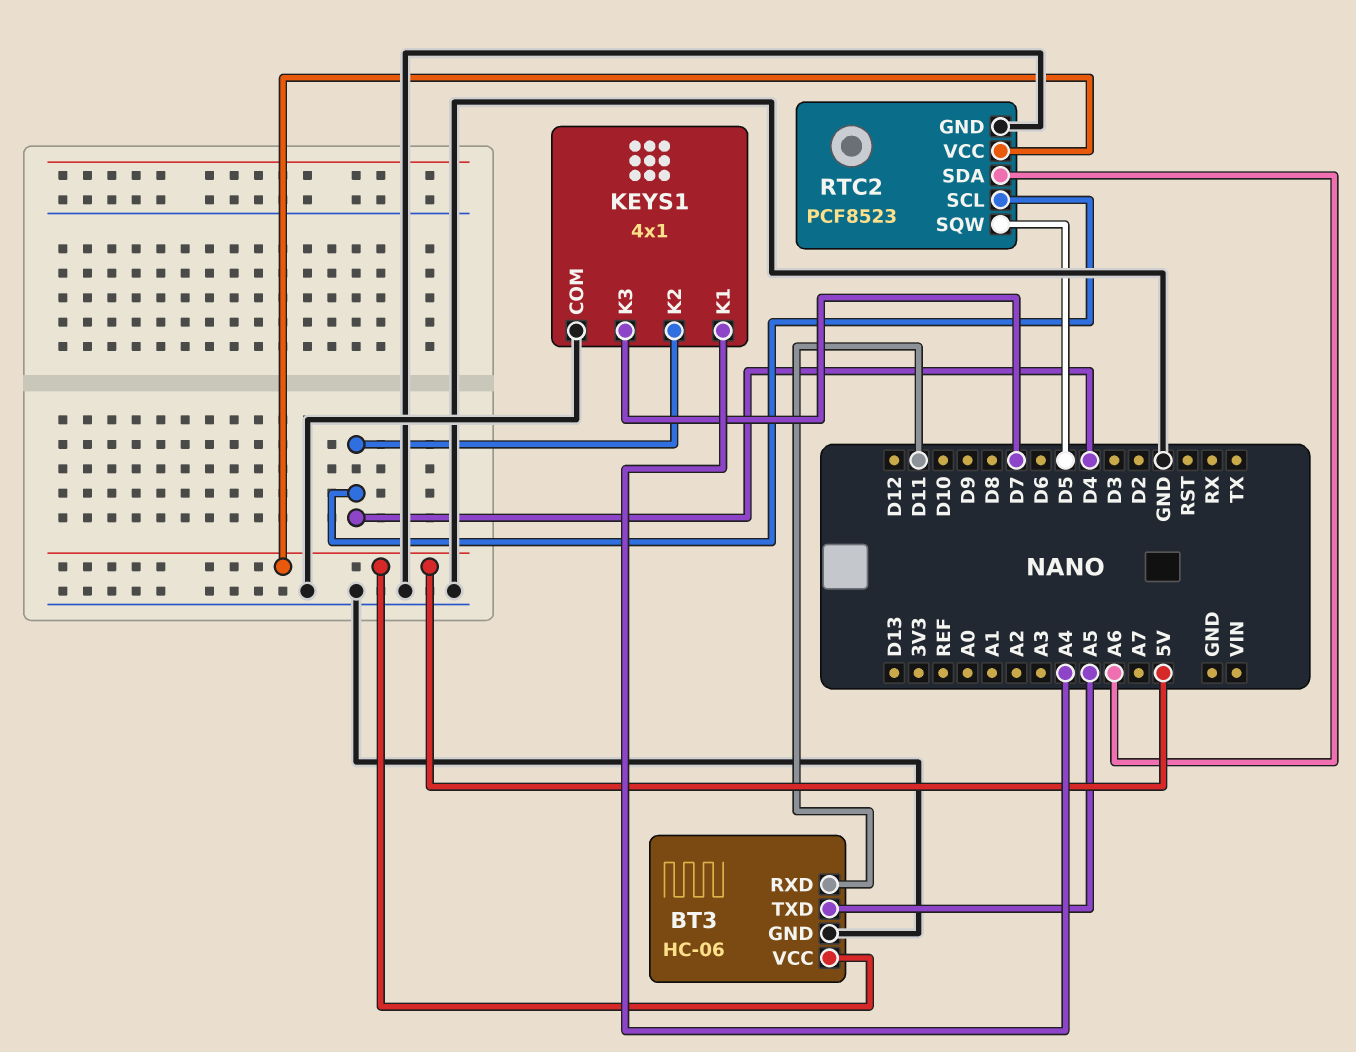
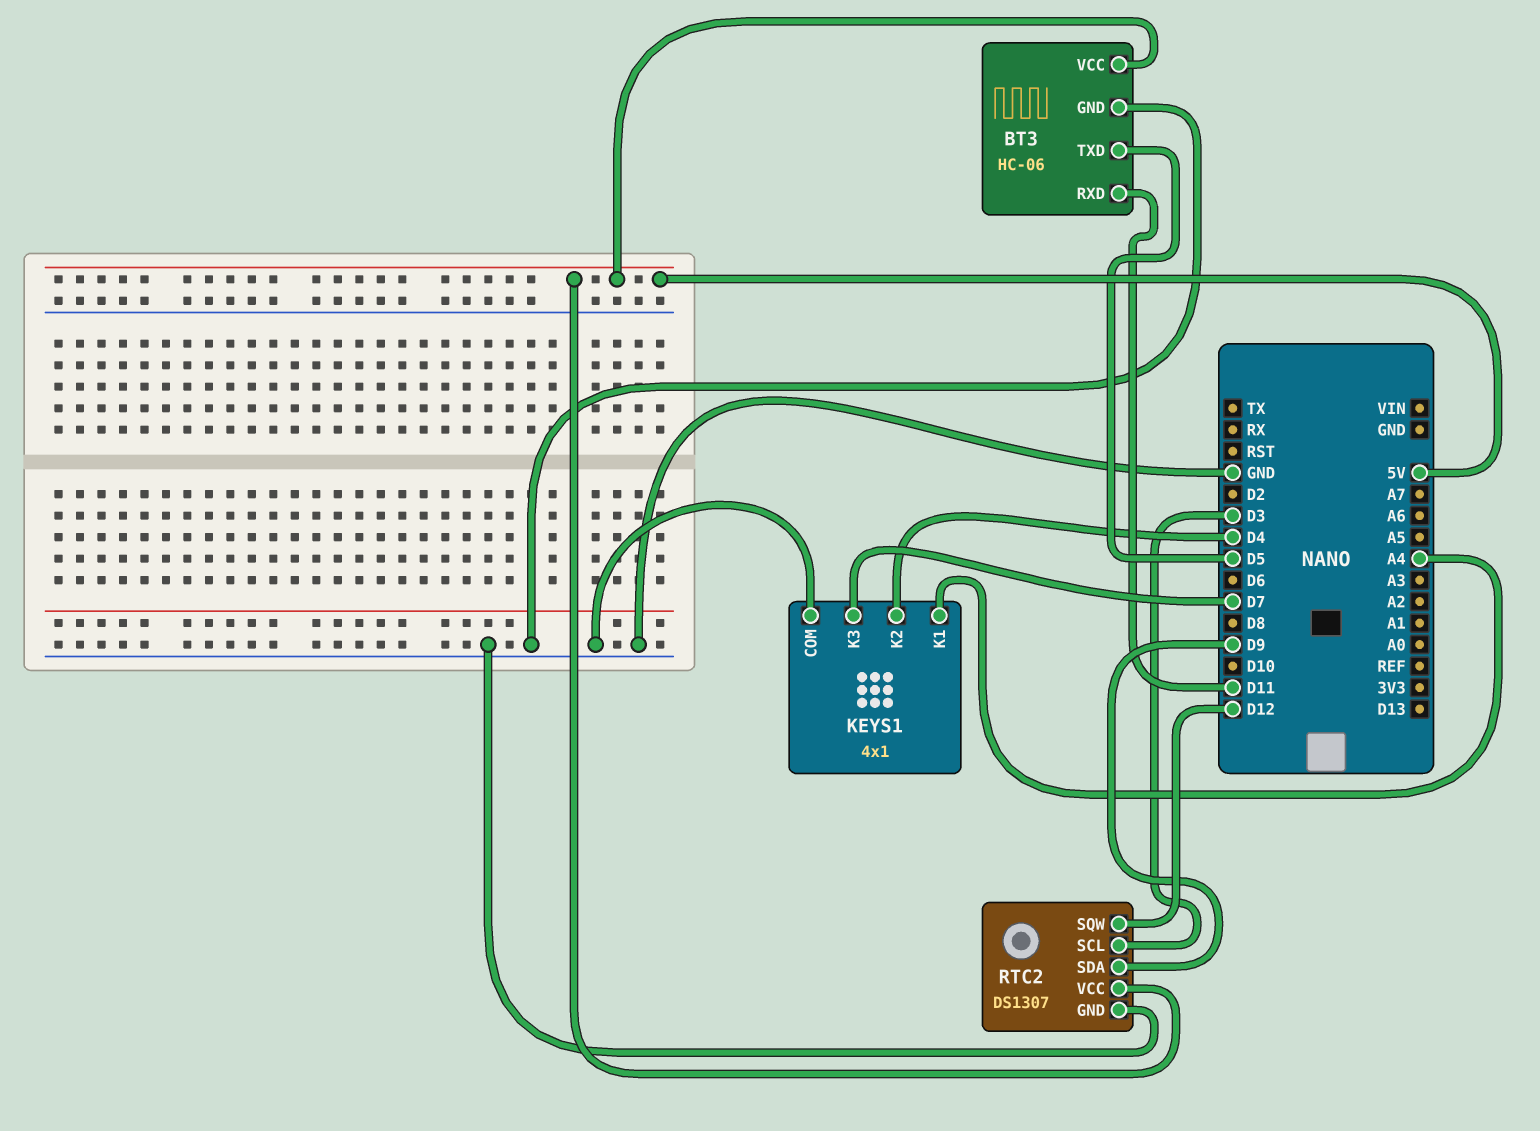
BT3 pin TXD: A5 -> D5
RTC2: PCF8523 -> DS1307
RTC2 pin SCL: D4 -> D3
RTC2 pin SDA: A6 -> D9
RTC2 pin SQW: D5 -> D12

